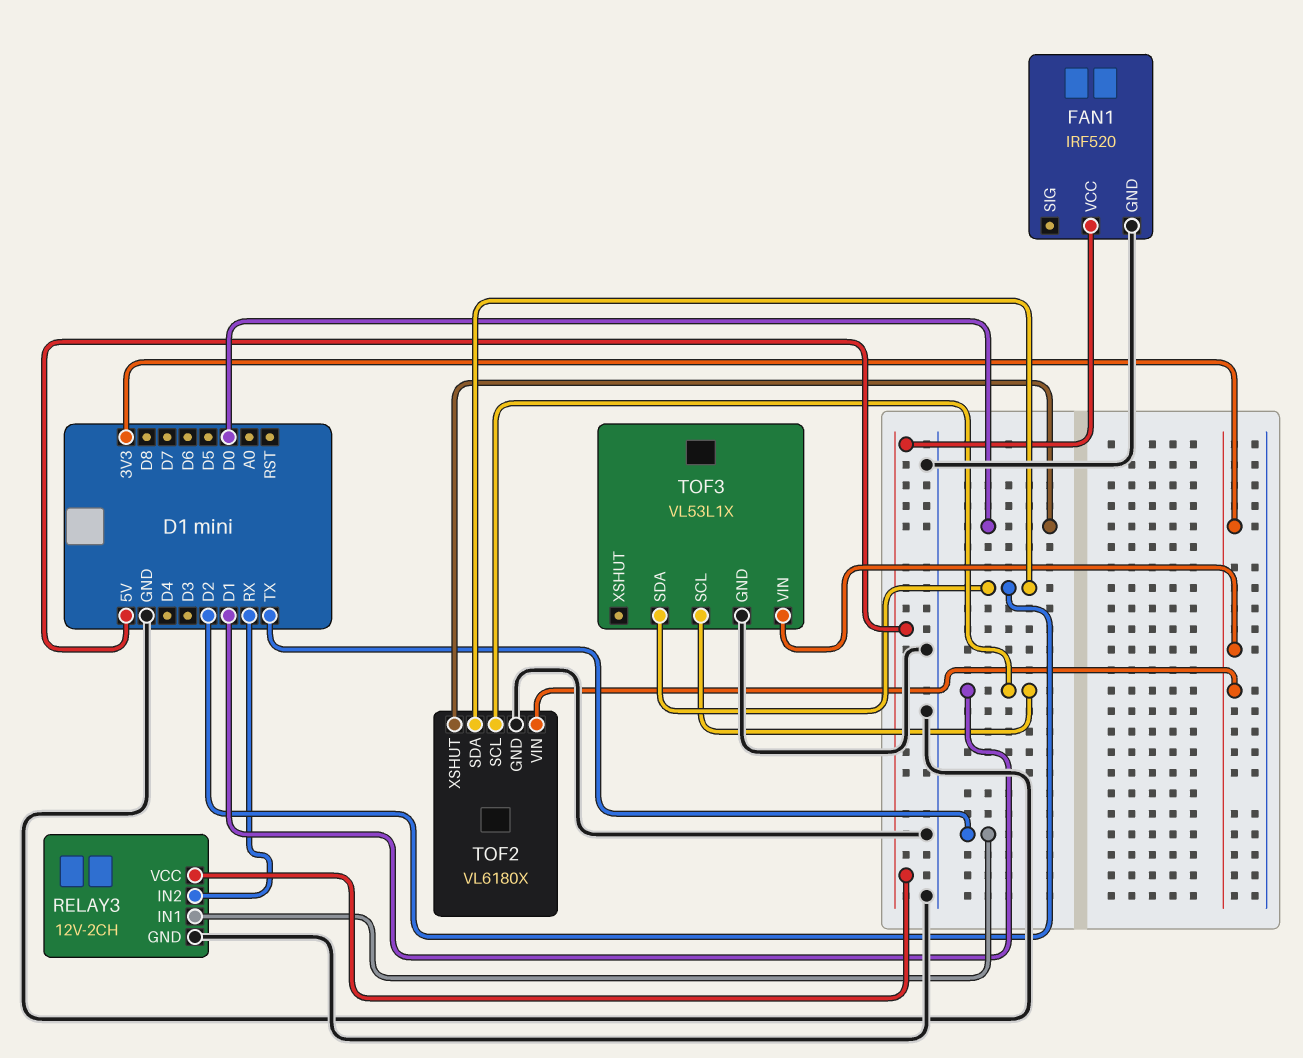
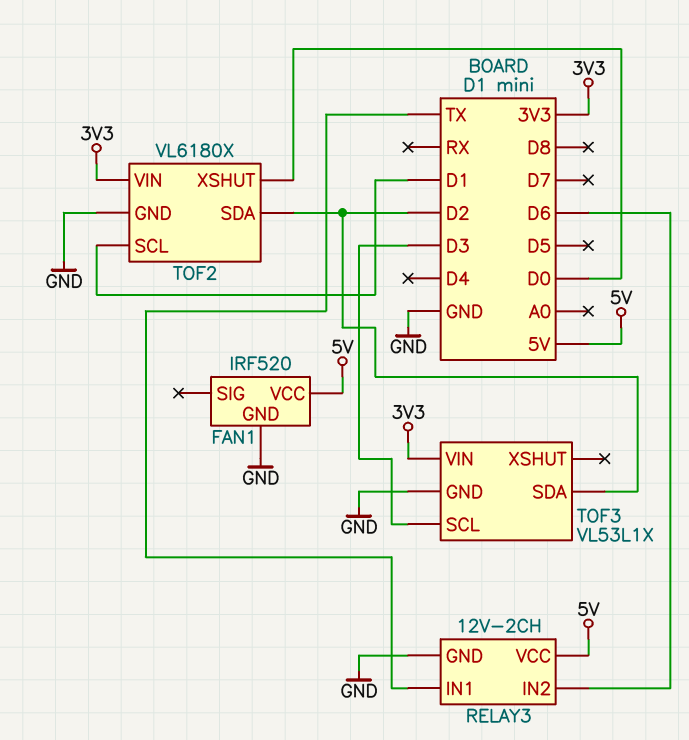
RELAY3 pin IN2: RX -> D6
TOF3 pin SCL: D1 -> D3

